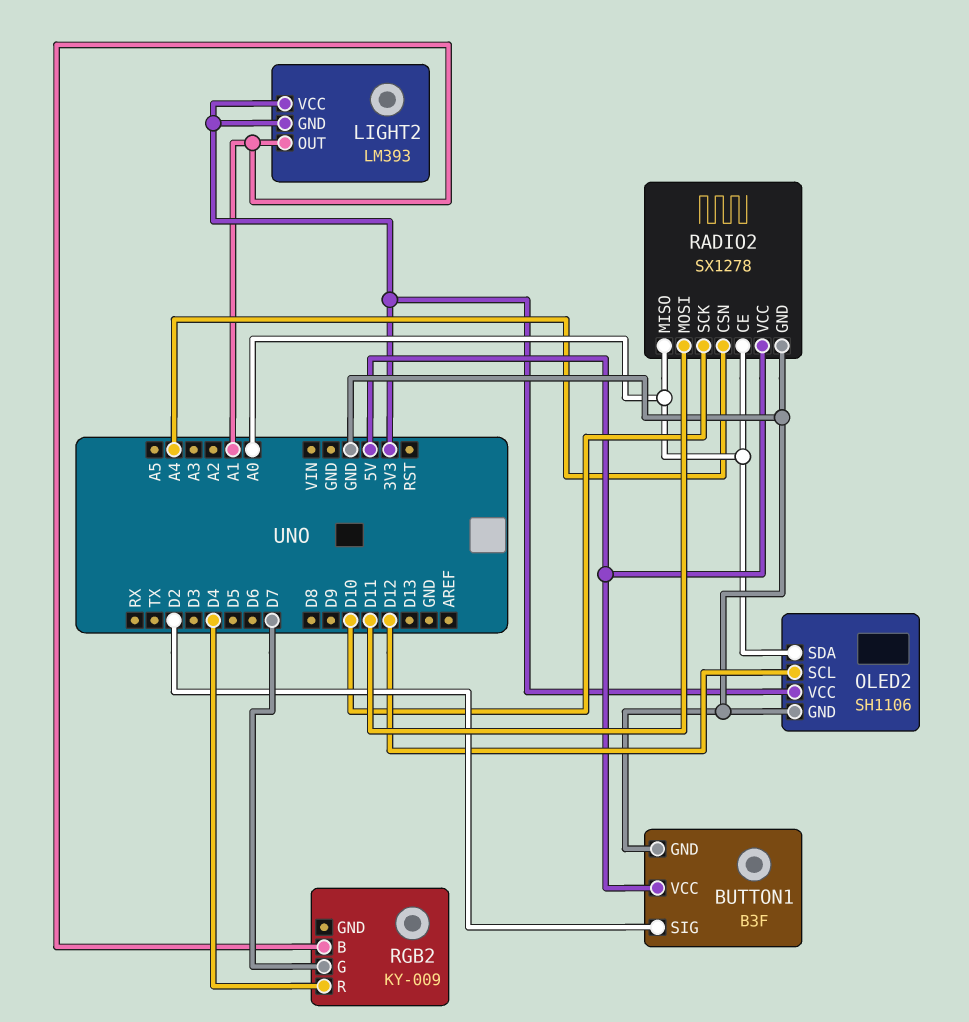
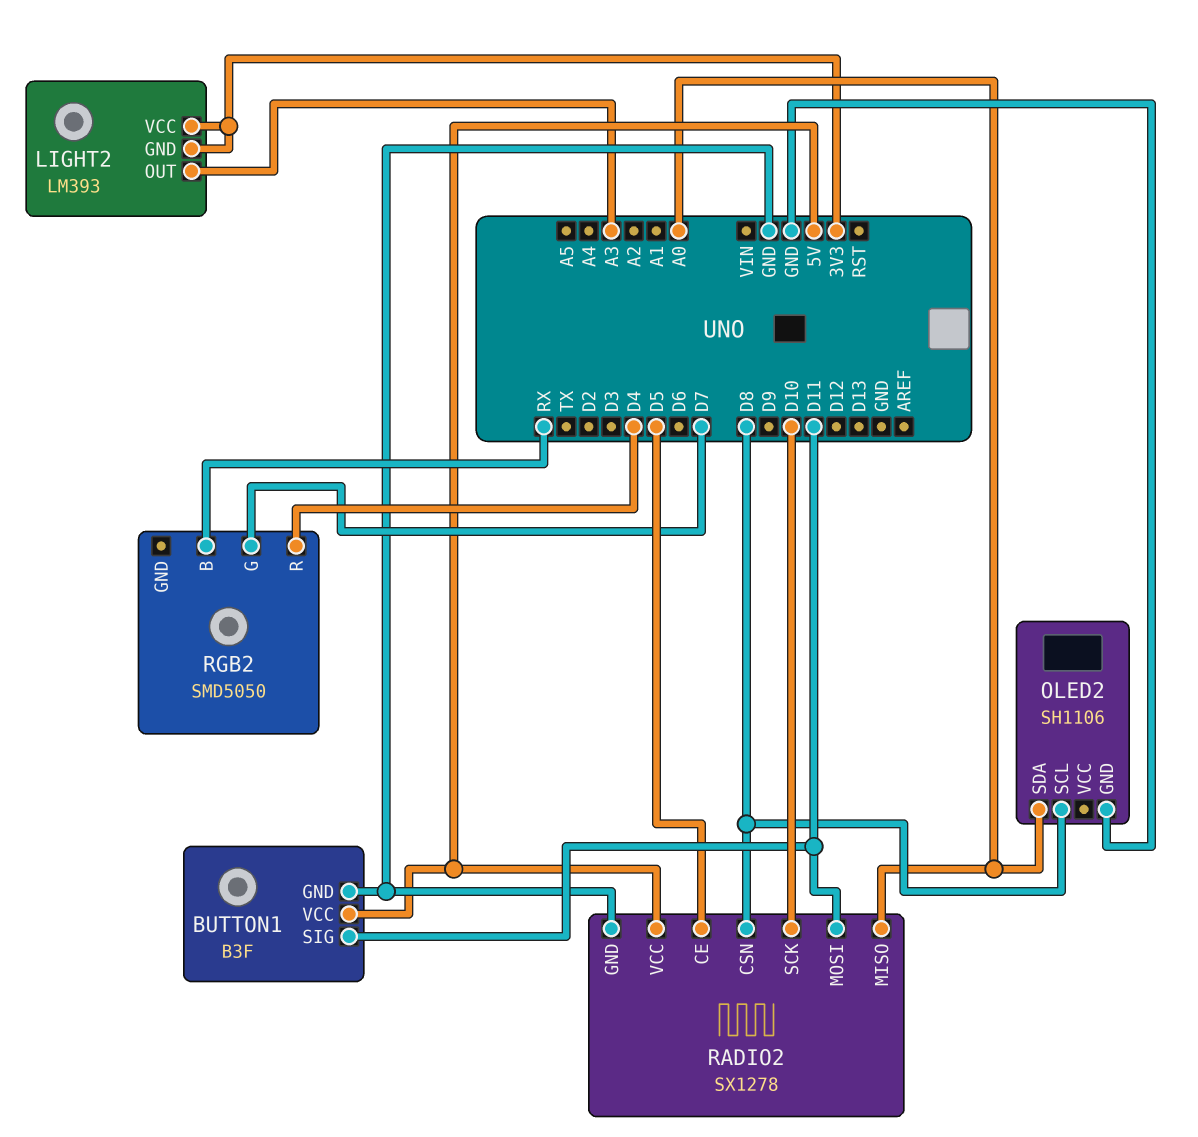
BUTTON1 pin SIG: D2 -> D11
LIGHT2 pin OUT: A1 -> A3
OLED2 pin SCL: D12 -> D8
OLED2 pin VCC: 3V3 -> none
RADIO2 pin CE: A0 -> D5
RADIO2 pin CSN: A4 -> D8
RGB2: KY-009 -> SMD5050
RGB2 pin B: A1 -> RX

